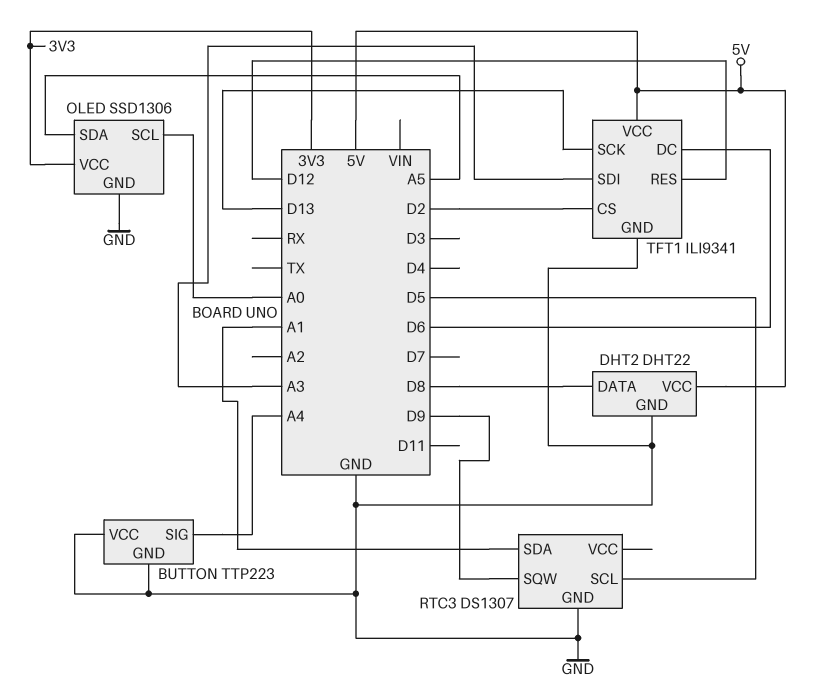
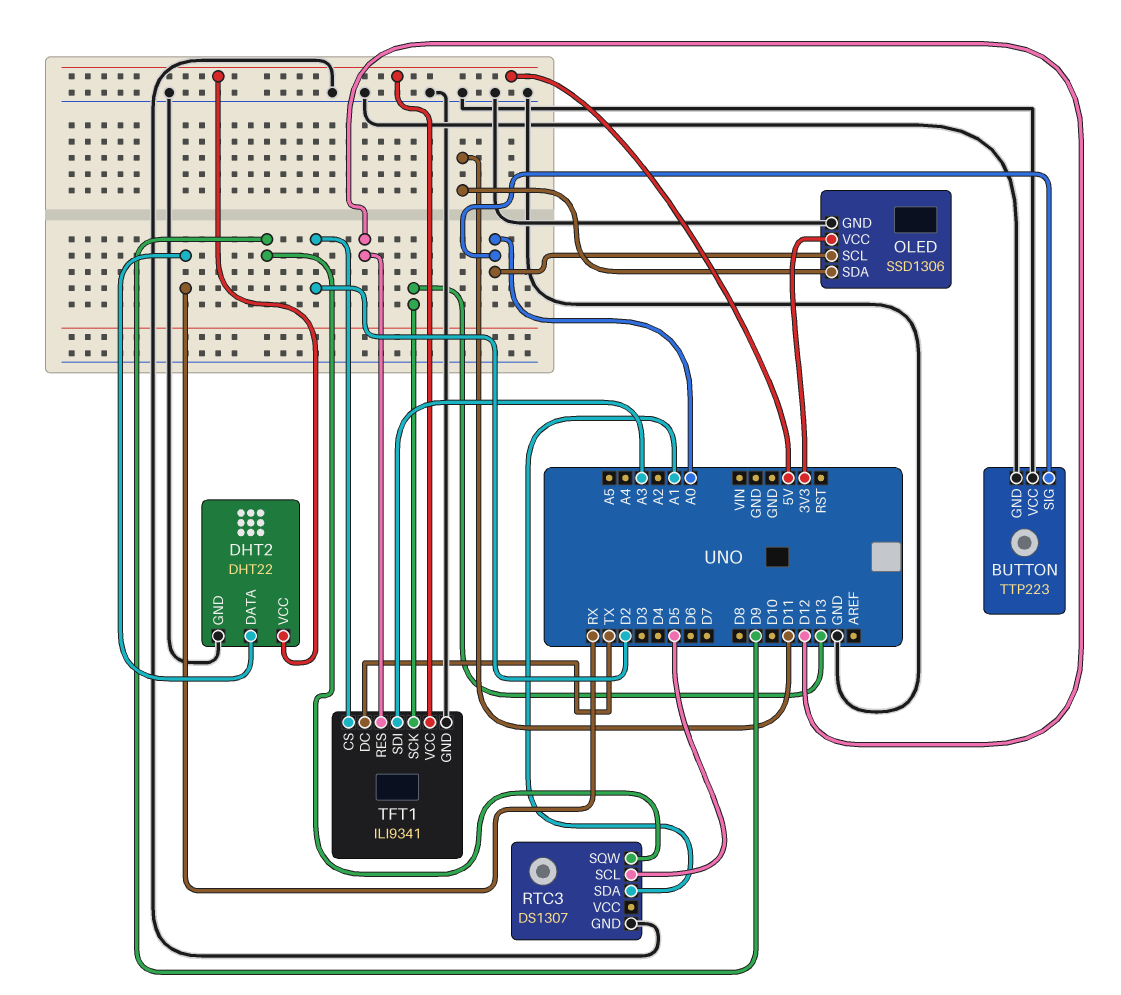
BUTTON pin SIG: A4 -> A0
DHT2 pin DATA: D8 -> RX
OLED pin SDA: A5 -> D11
TFT1 pin DC: D6 -> TX

